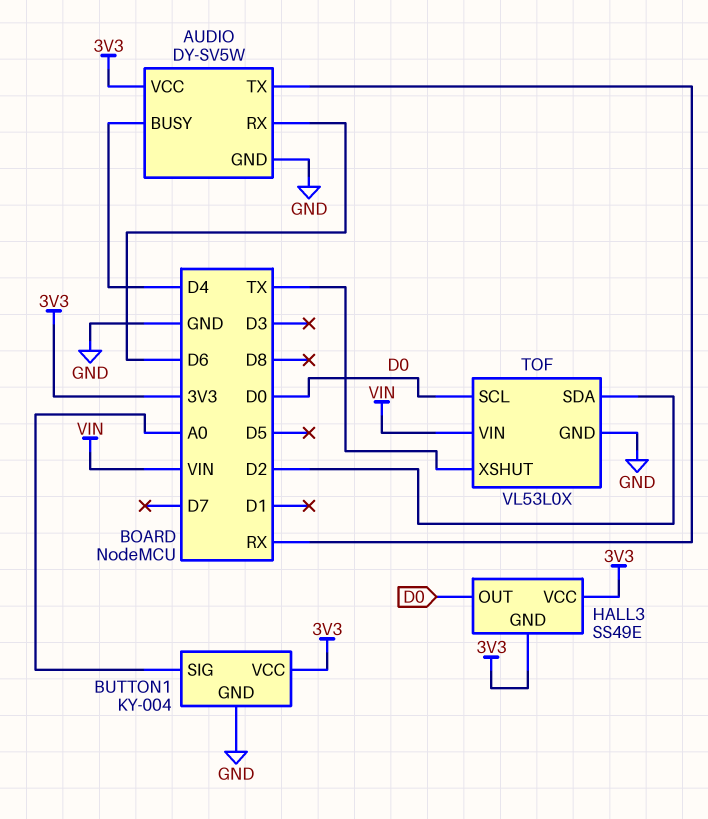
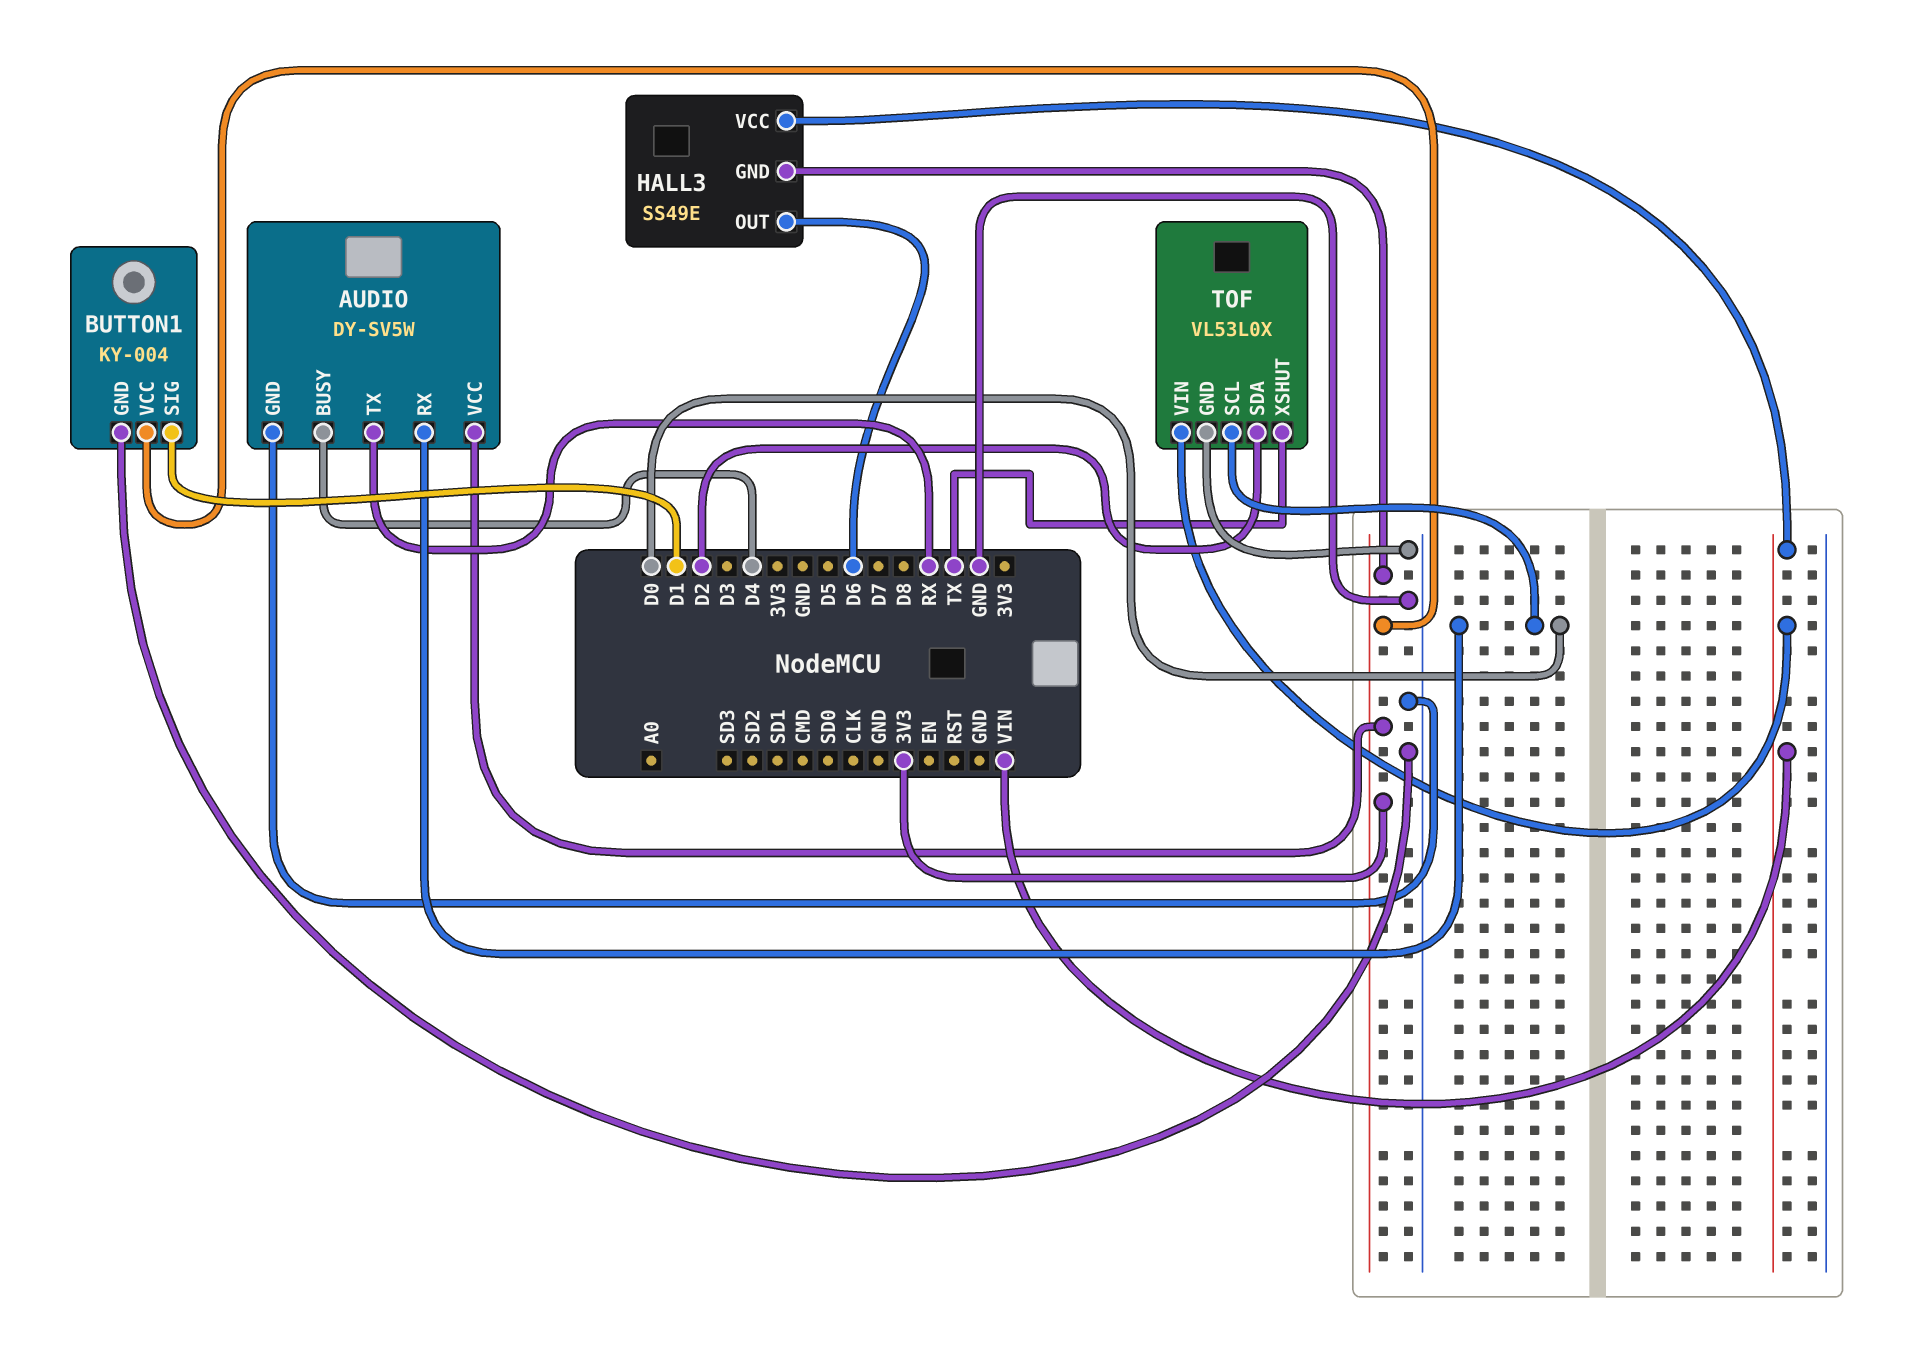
AUDIO pin RX: D6 -> D0
BUTTON1 pin SIG: A0 -> D1
HALL3 pin OUT: D0 -> D6
HALL3 pin VCC: 3V3 -> VIN

